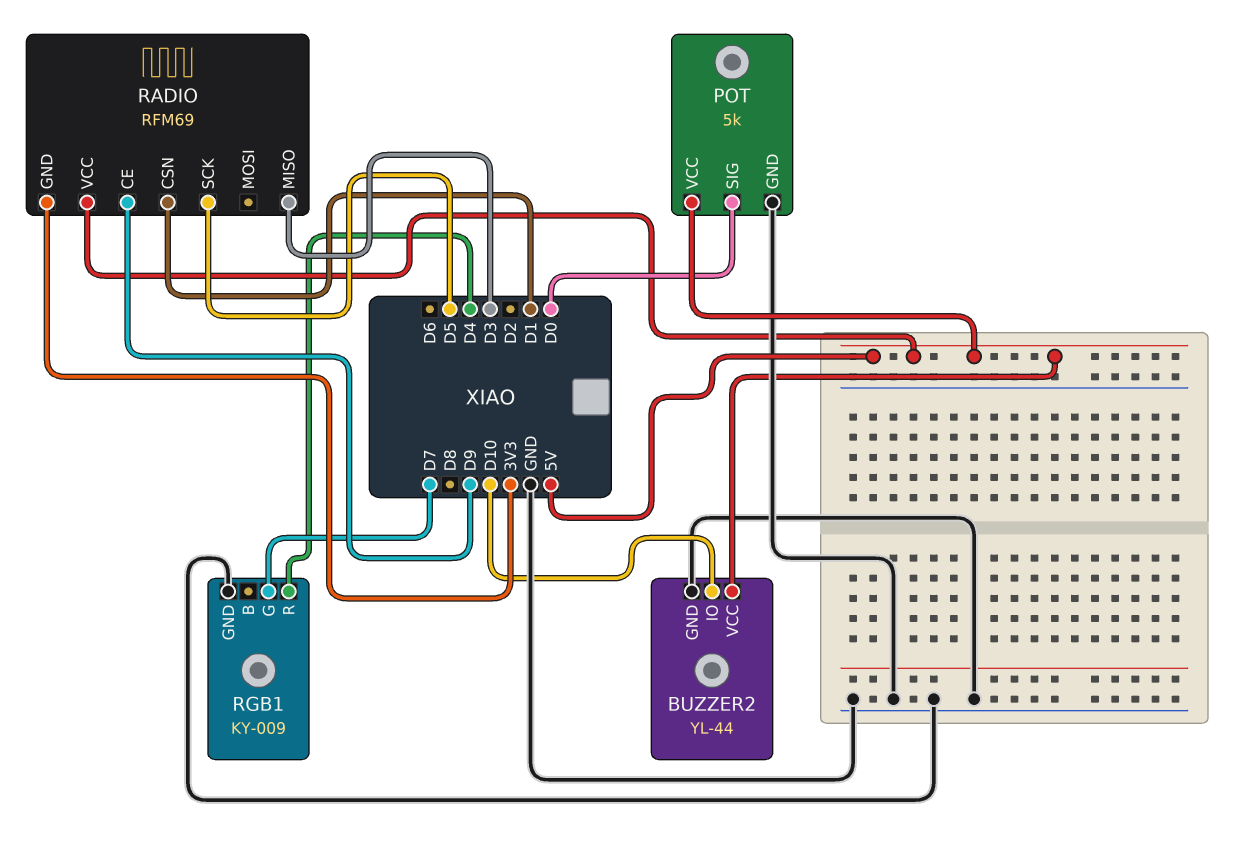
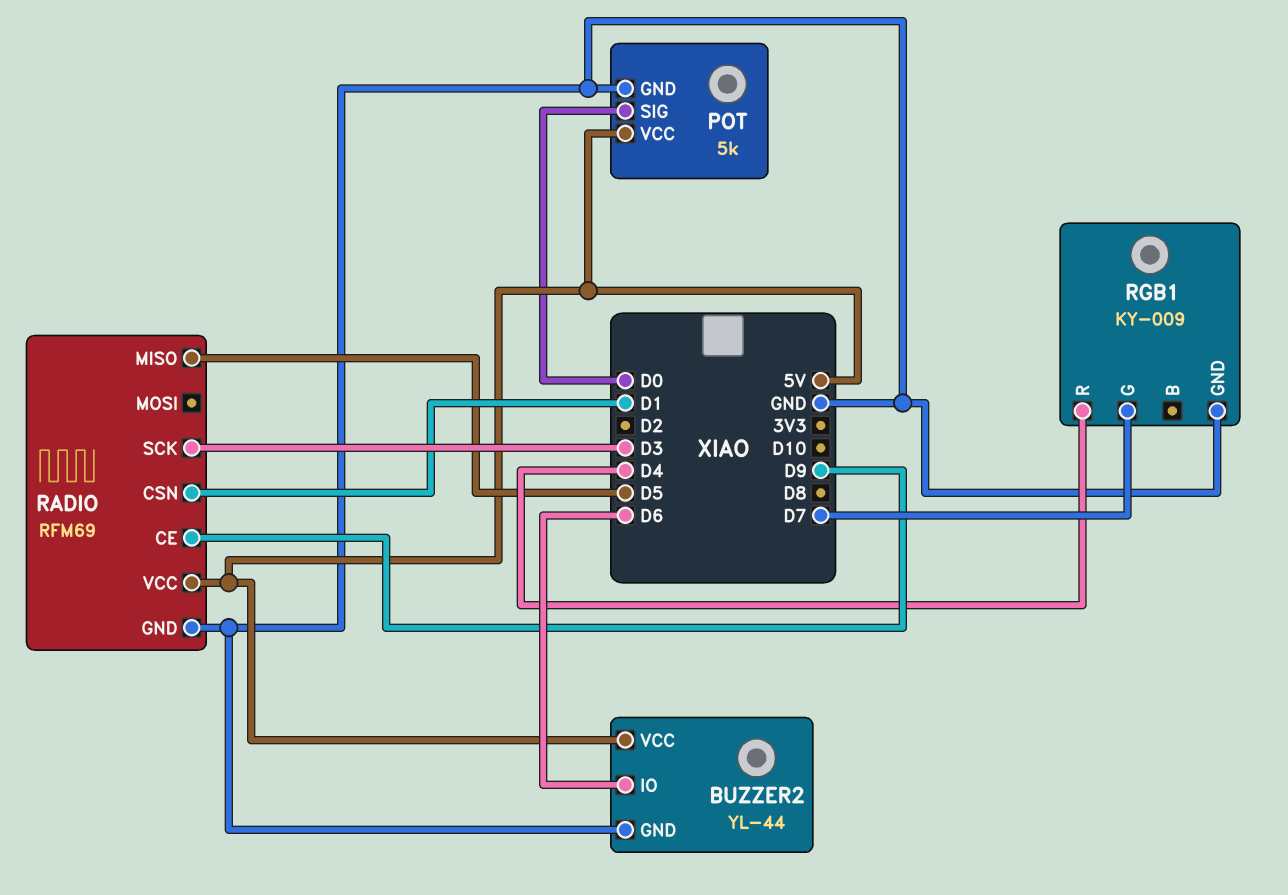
BUZZER2 pin IO: D10 -> D6
RADIO pin GND: 3V3 -> GND
RADIO pin MISO: D3 -> D5
RADIO pin SCK: D5 -> D3

